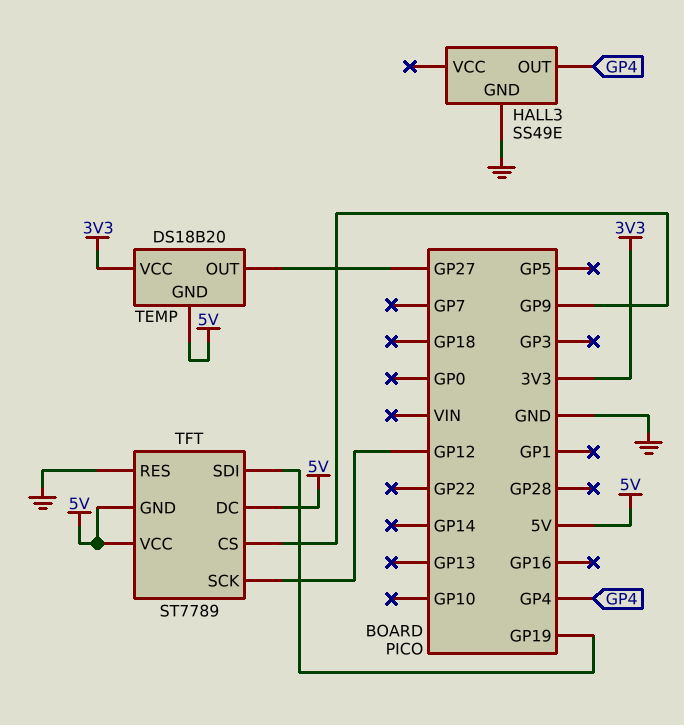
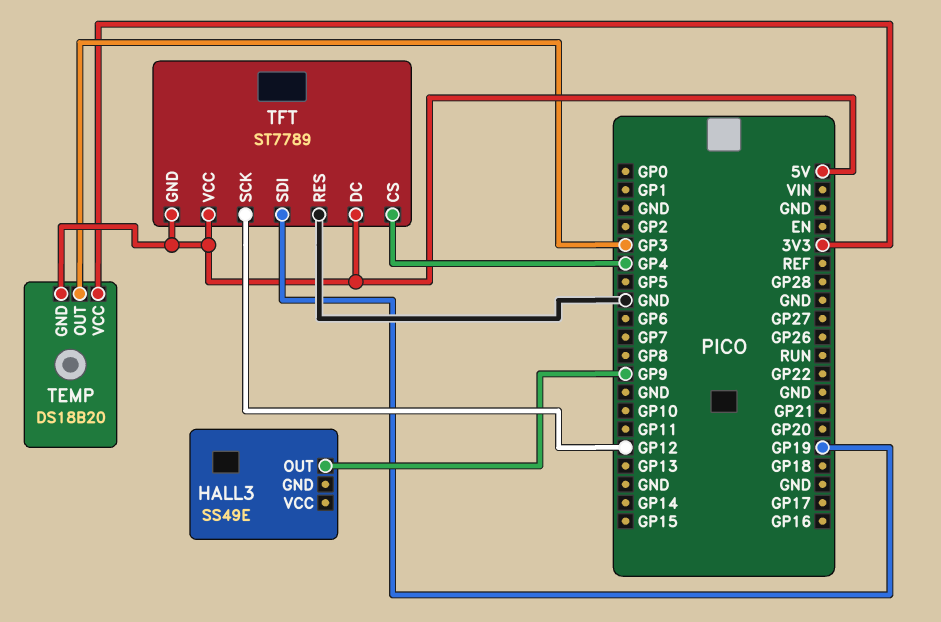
HALL3 pin GND: GND -> none
HALL3 pin OUT: GP4 -> GP9
TEMP pin OUT: GP27 -> GP3
TFT pin CS: GP9 -> GP4

